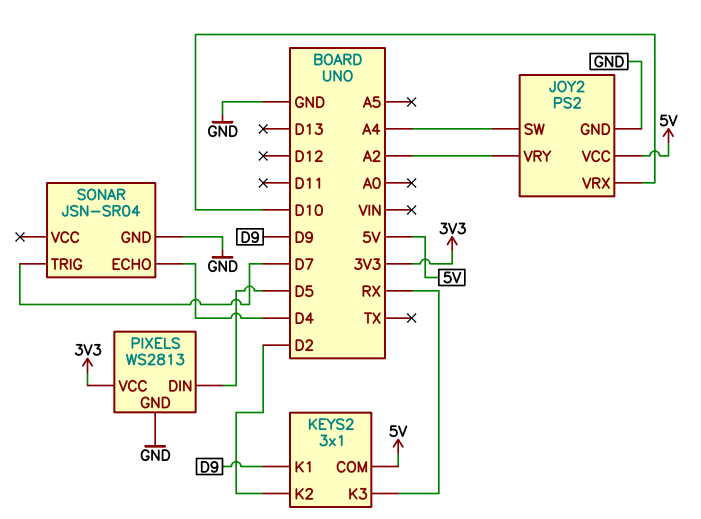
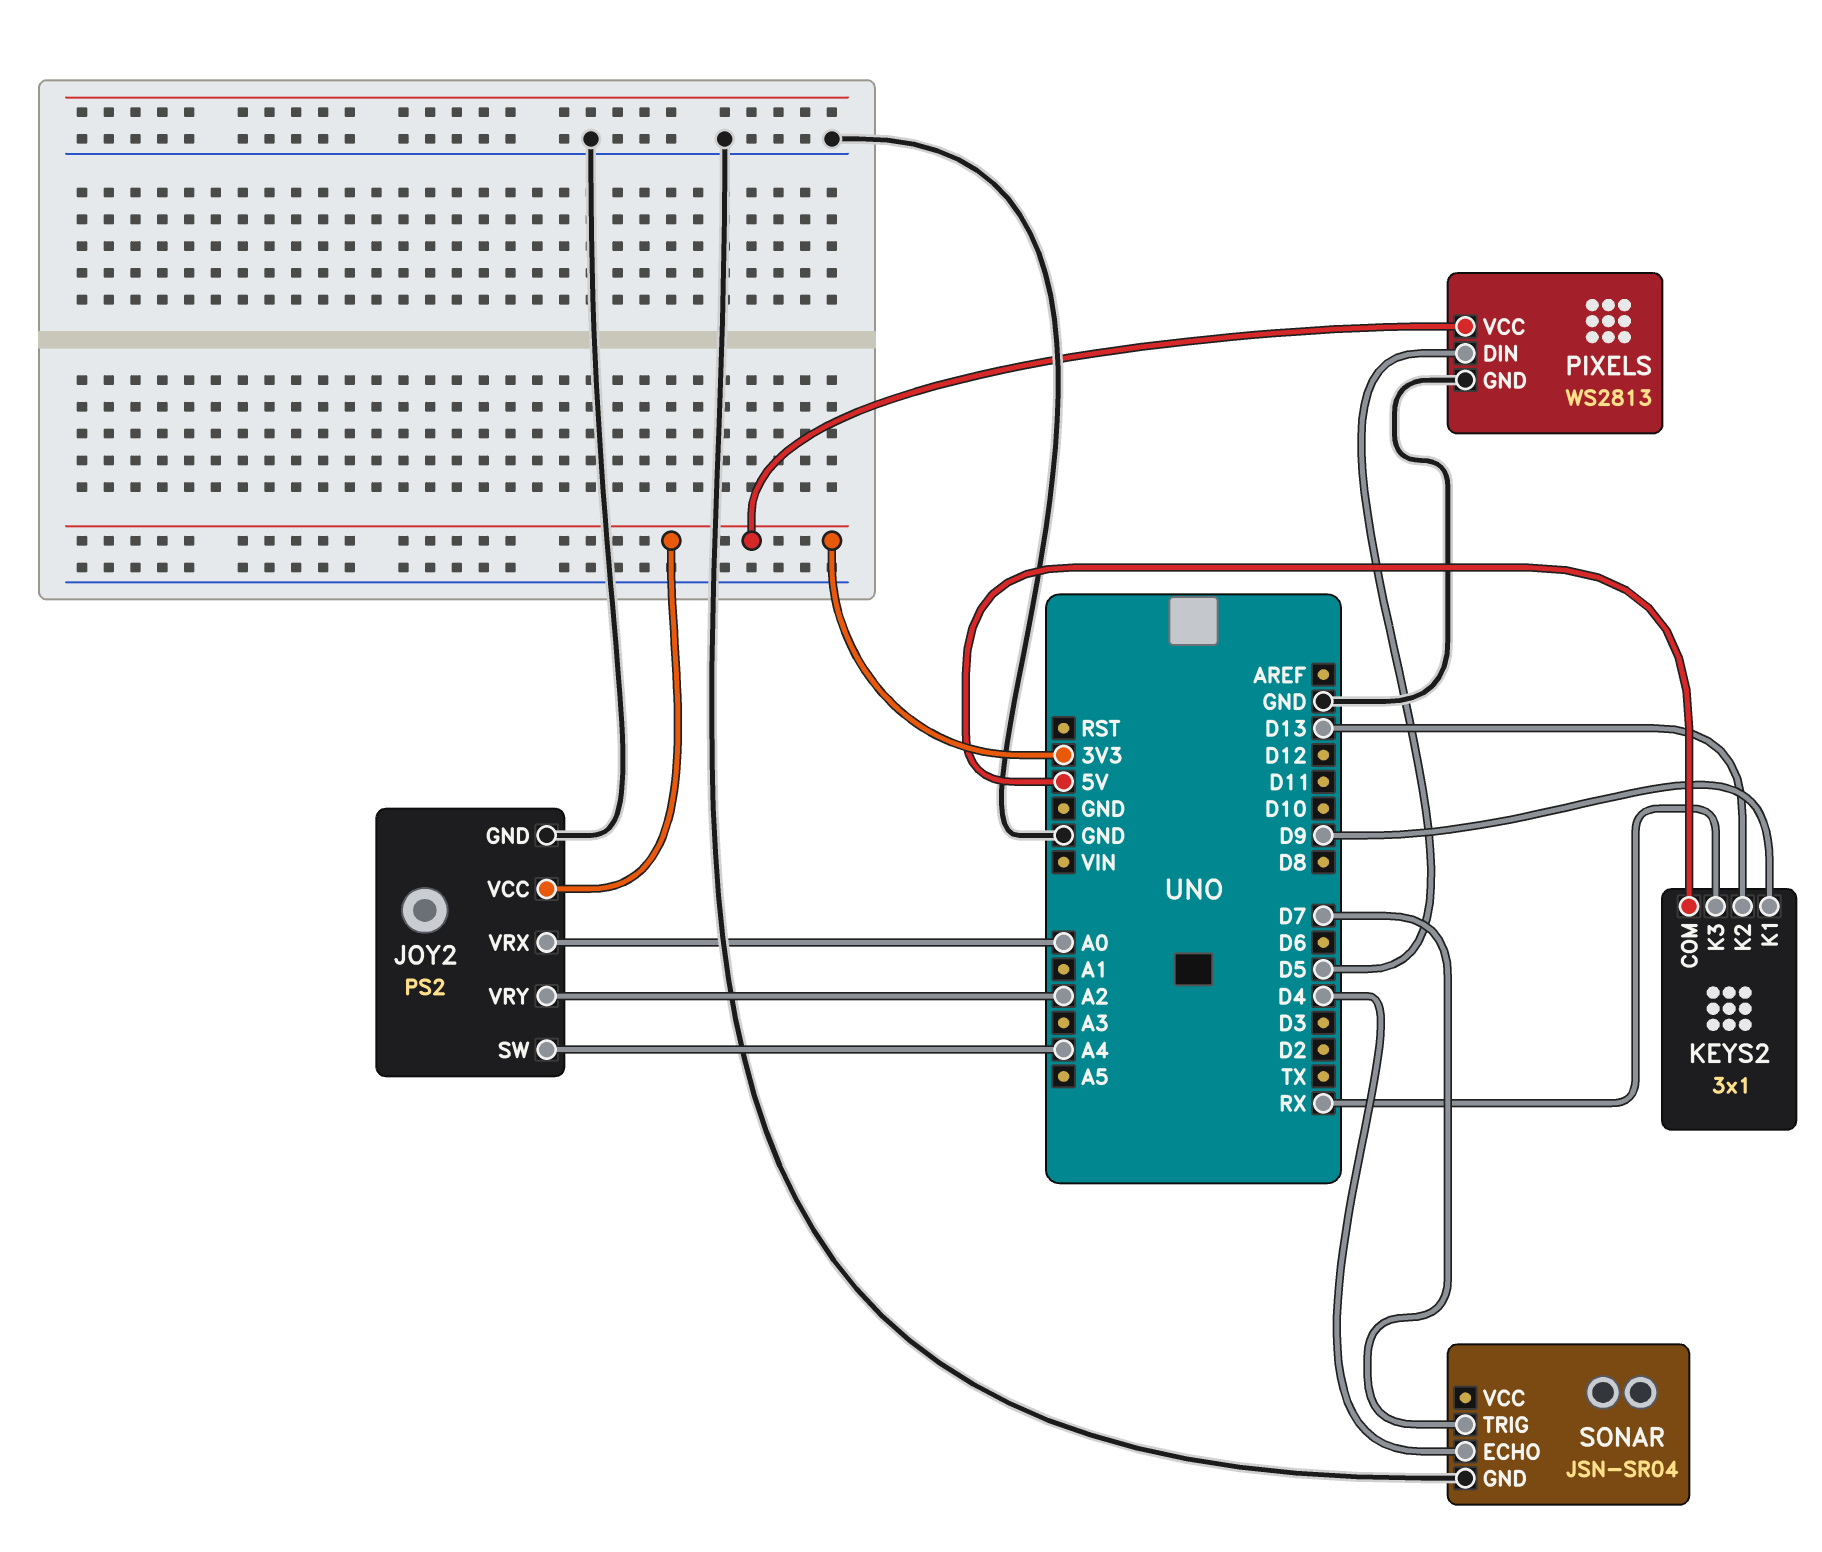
JOY2 pin VCC: 5V -> 3V3
JOY2 pin VRX: D10 -> A0
KEYS2 pin K2: D2 -> D13

